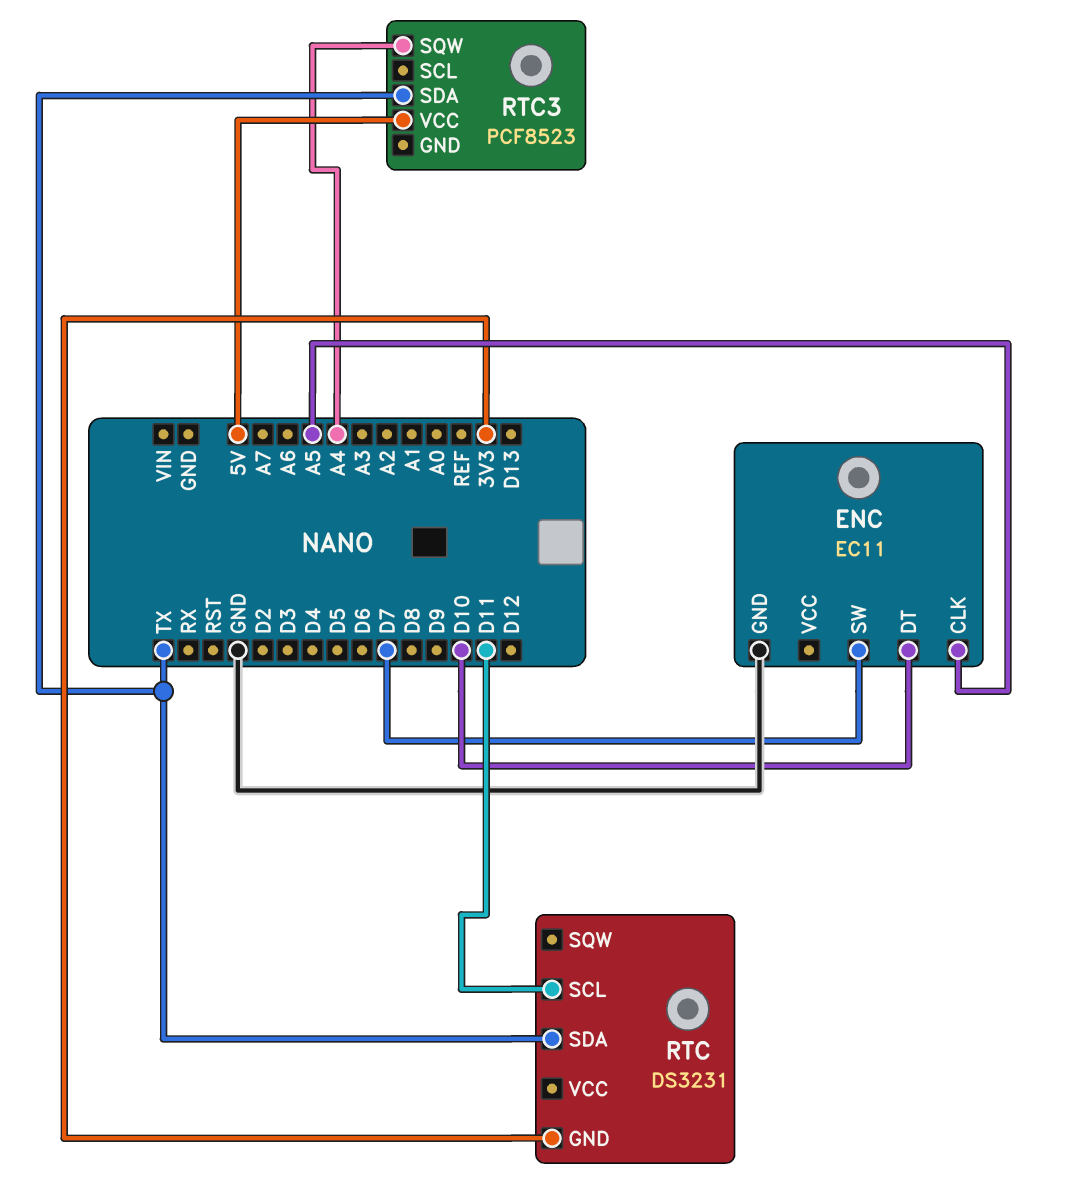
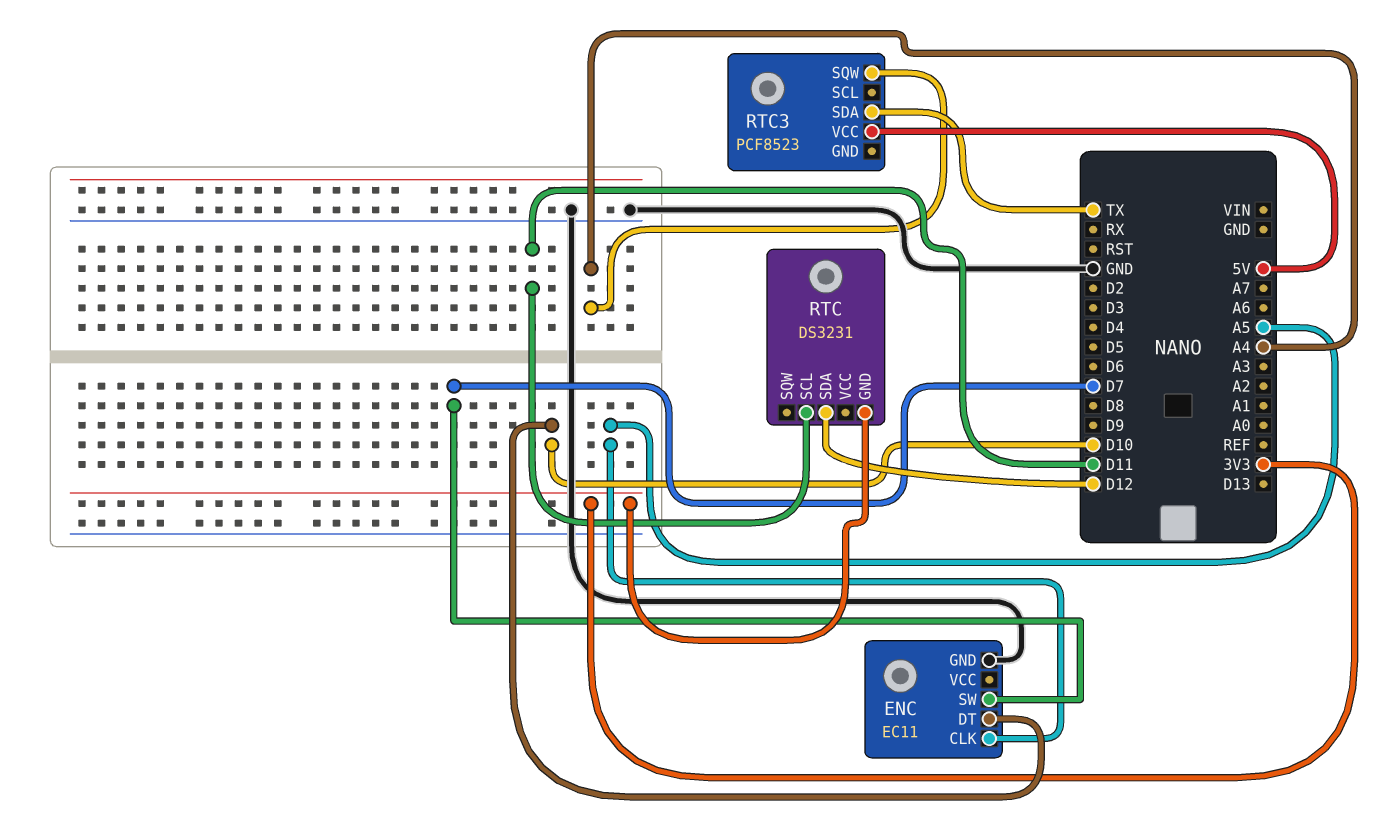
RTC pin SDA: TX -> D12

